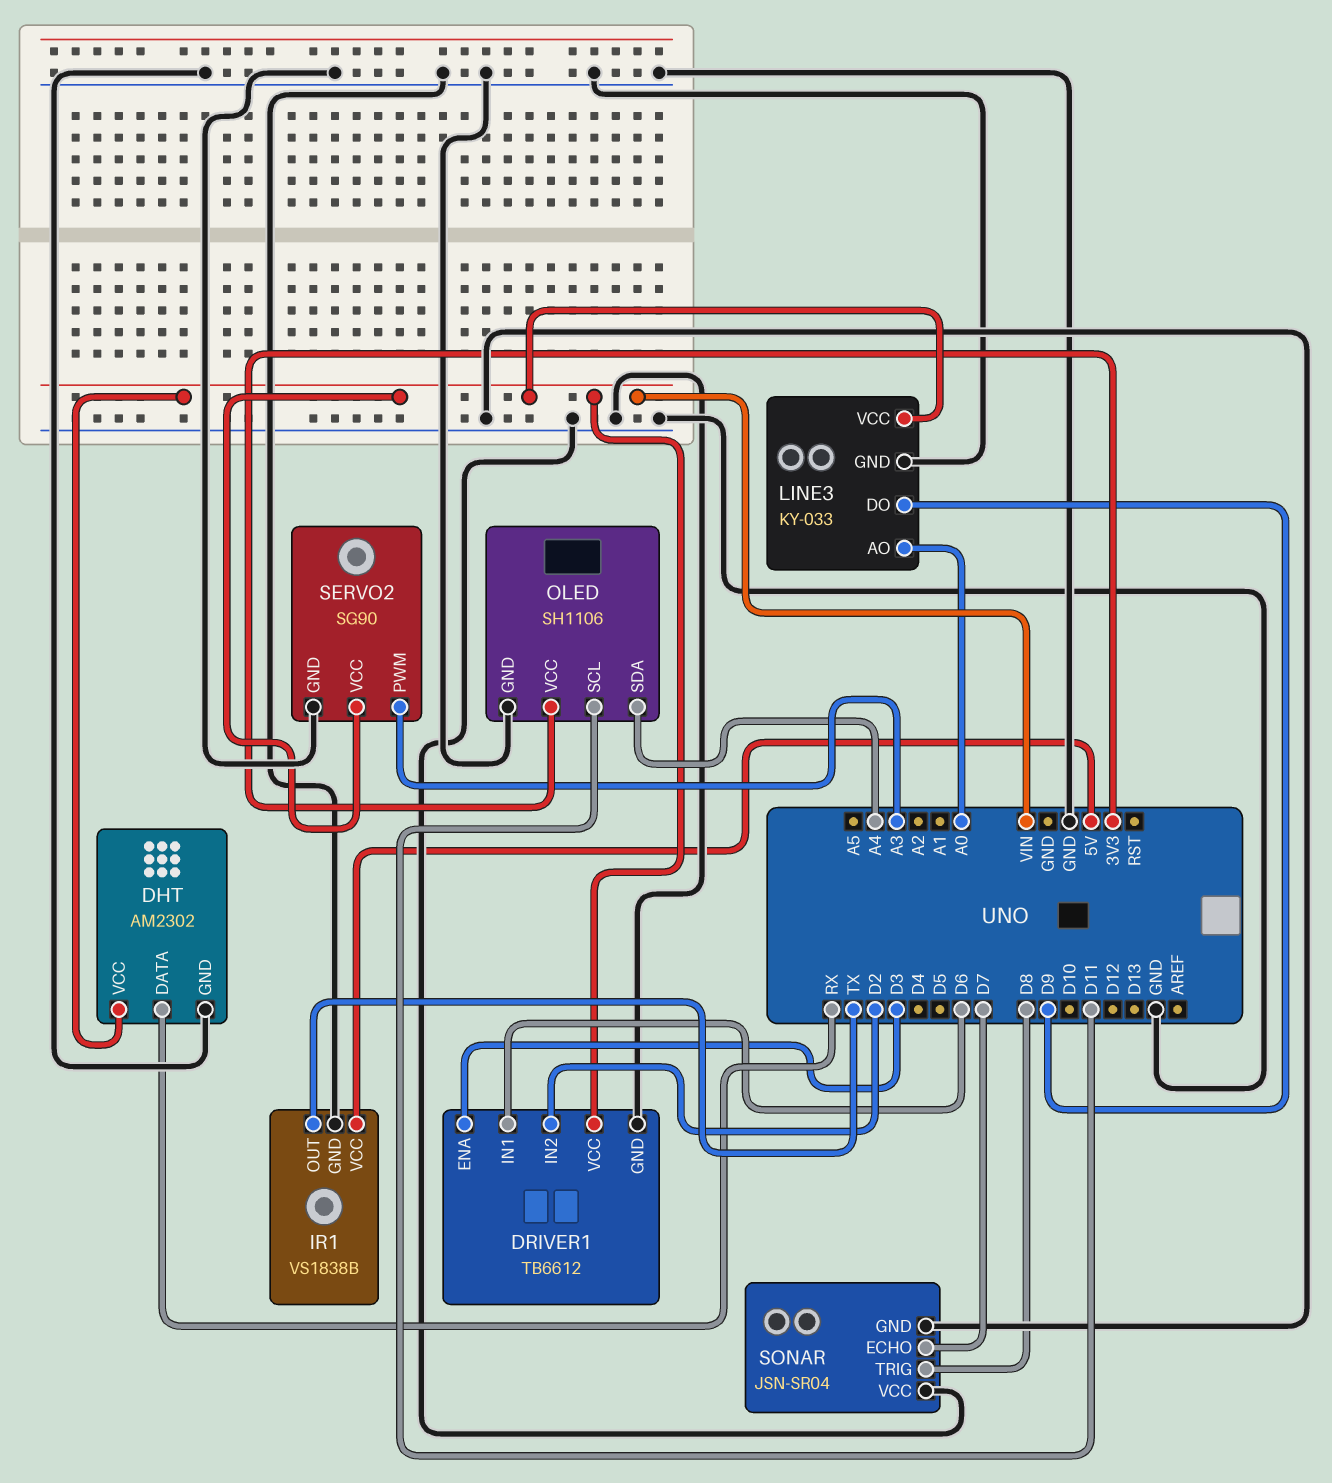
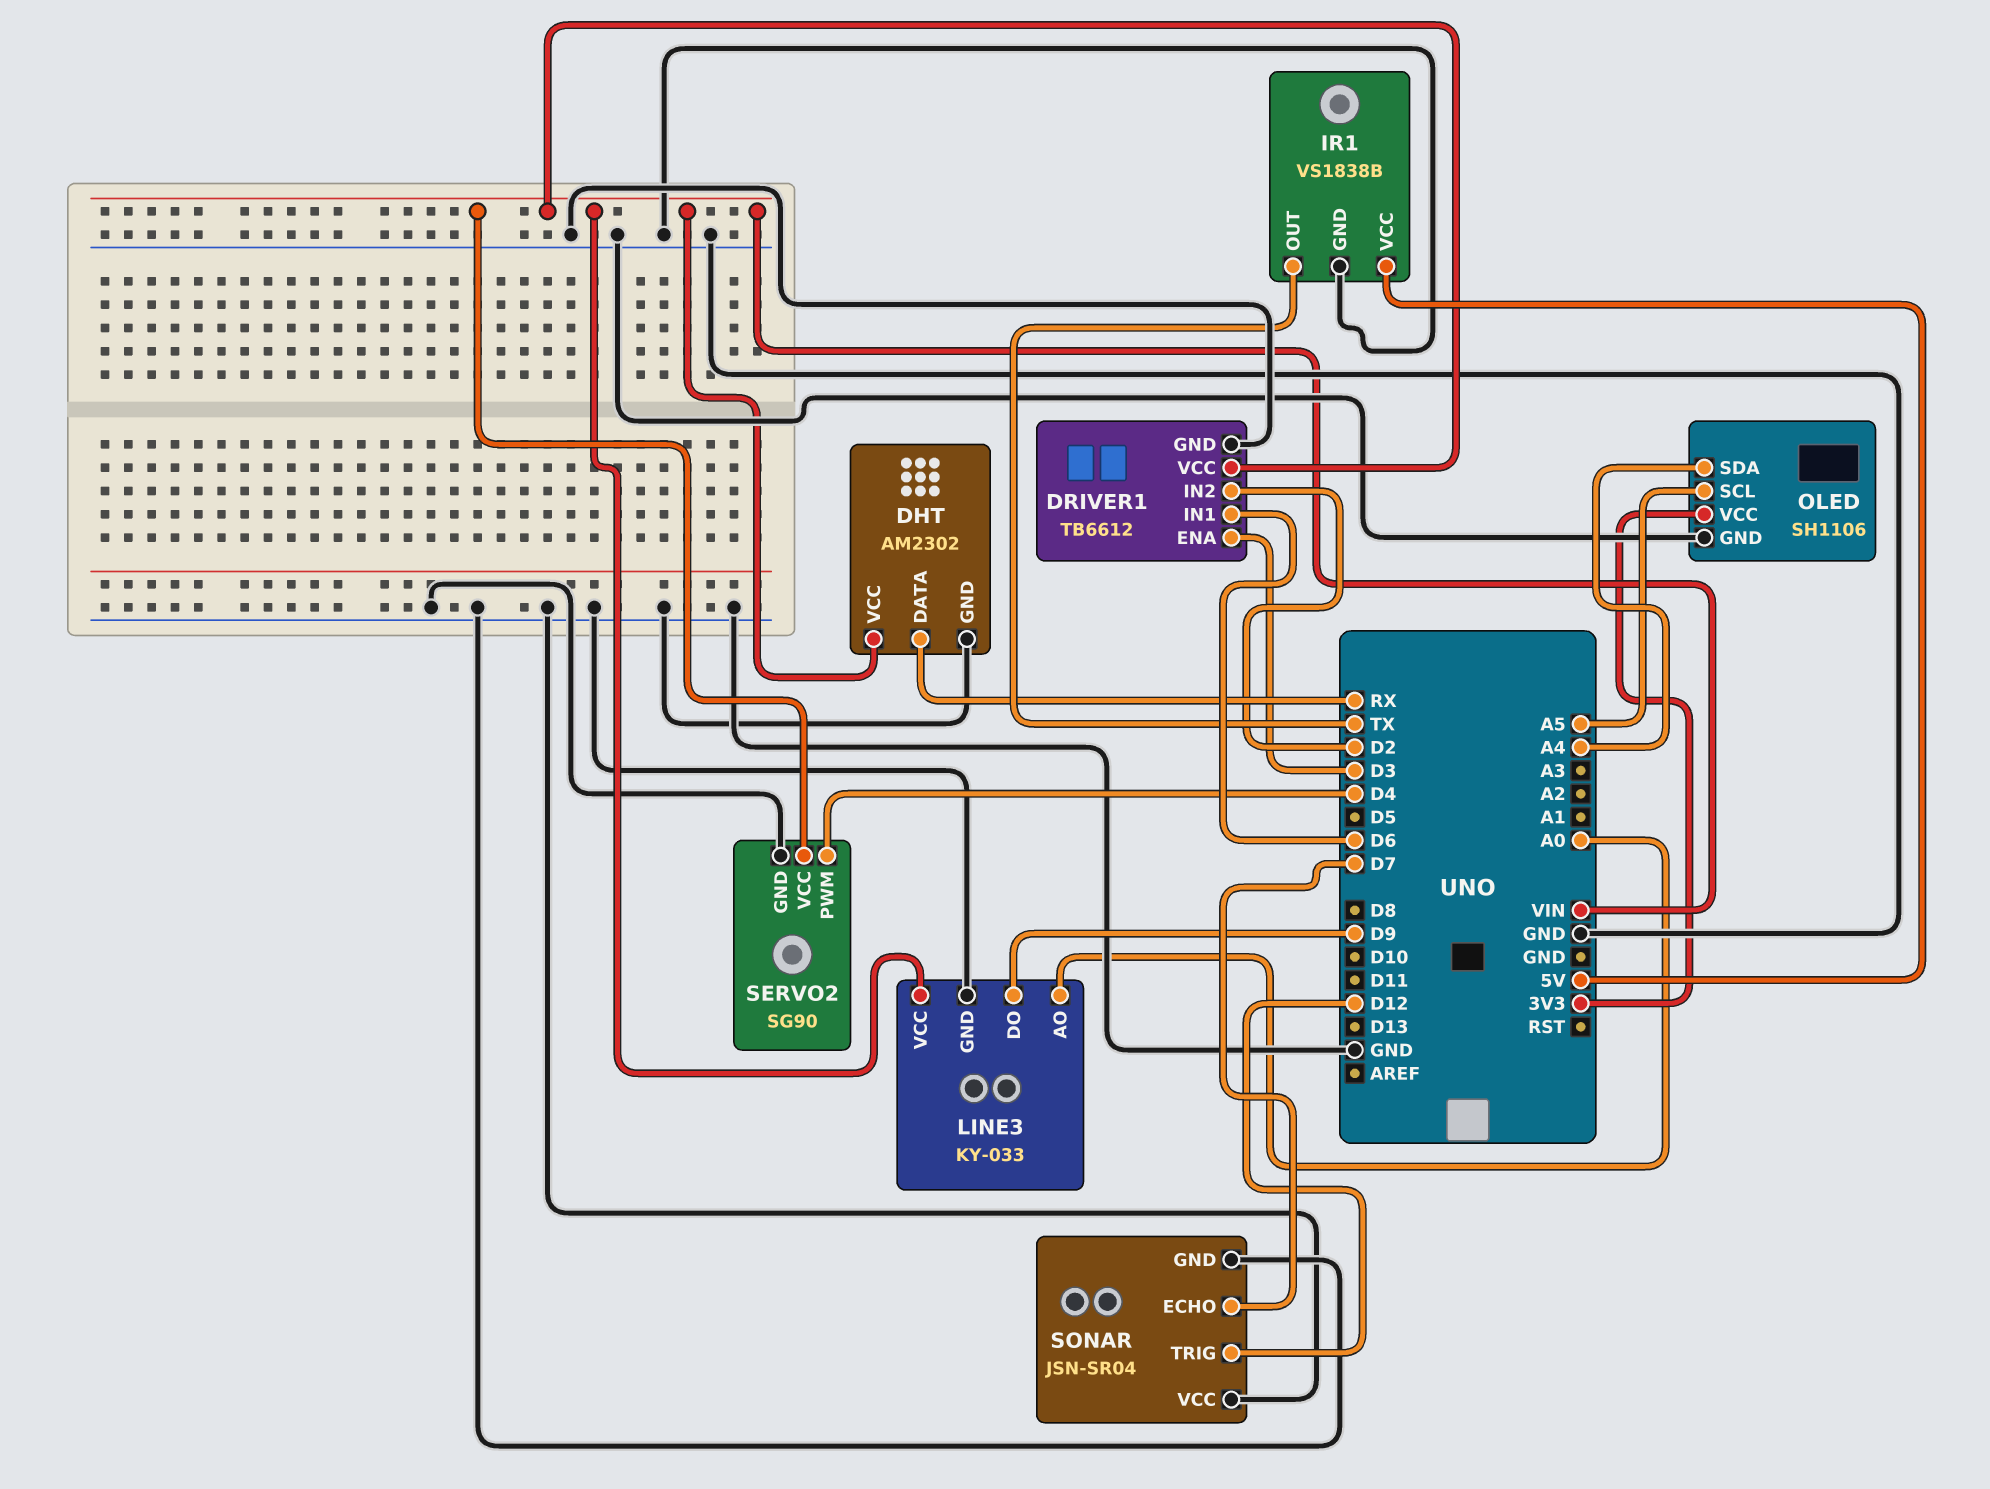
OLED pin SCL: D11 -> A5
SERVO2 pin PWM: A3 -> D4
SONAR pin TRIG: D8 -> D12

